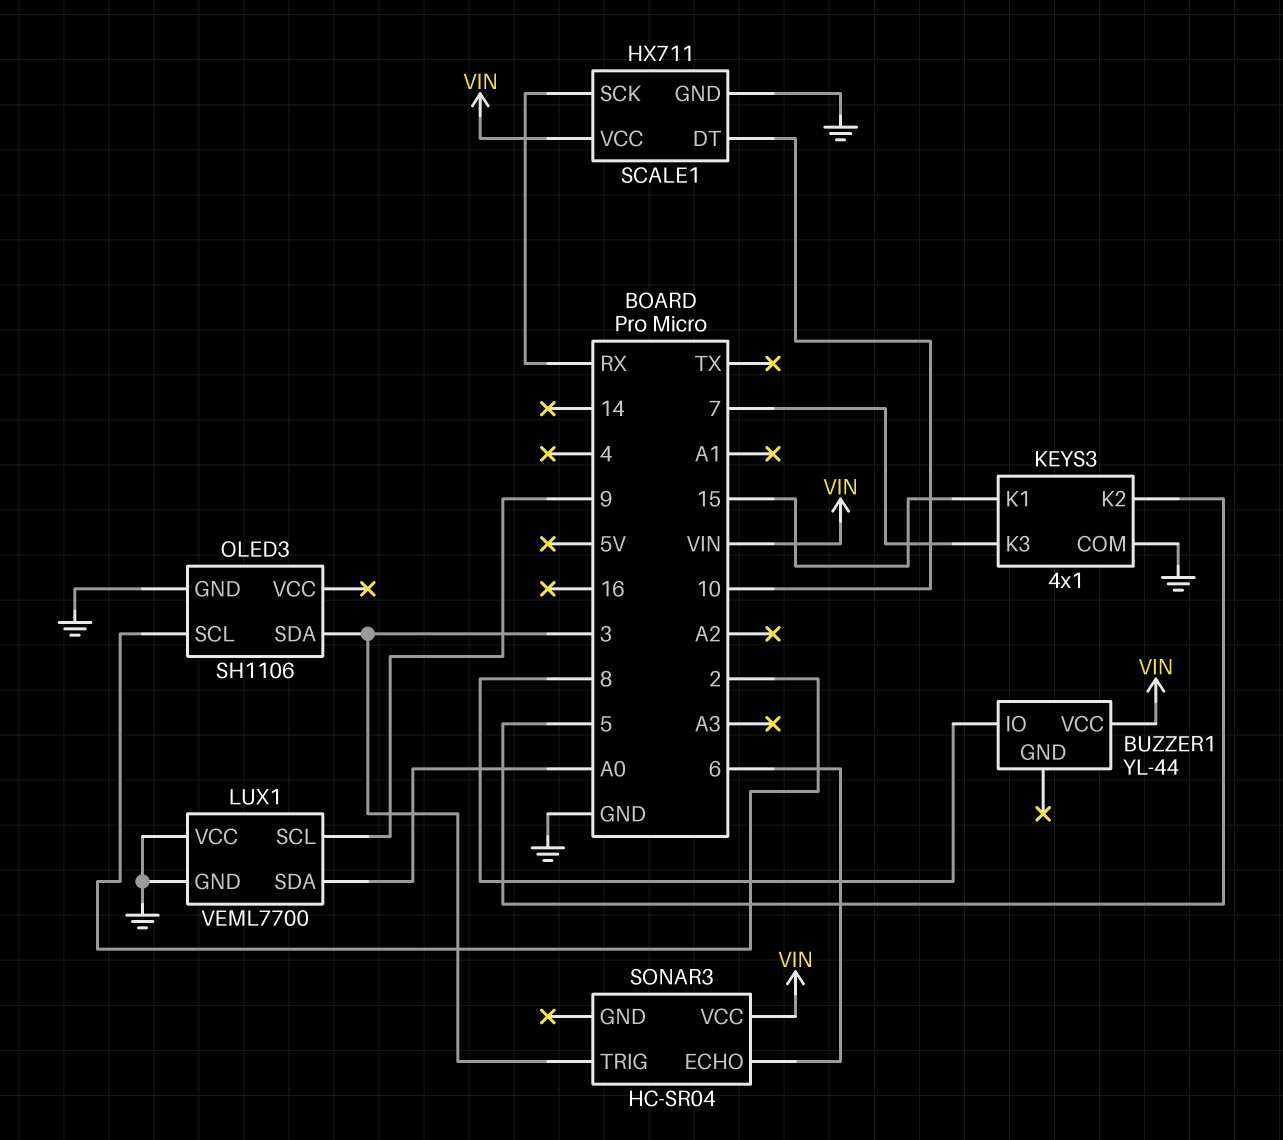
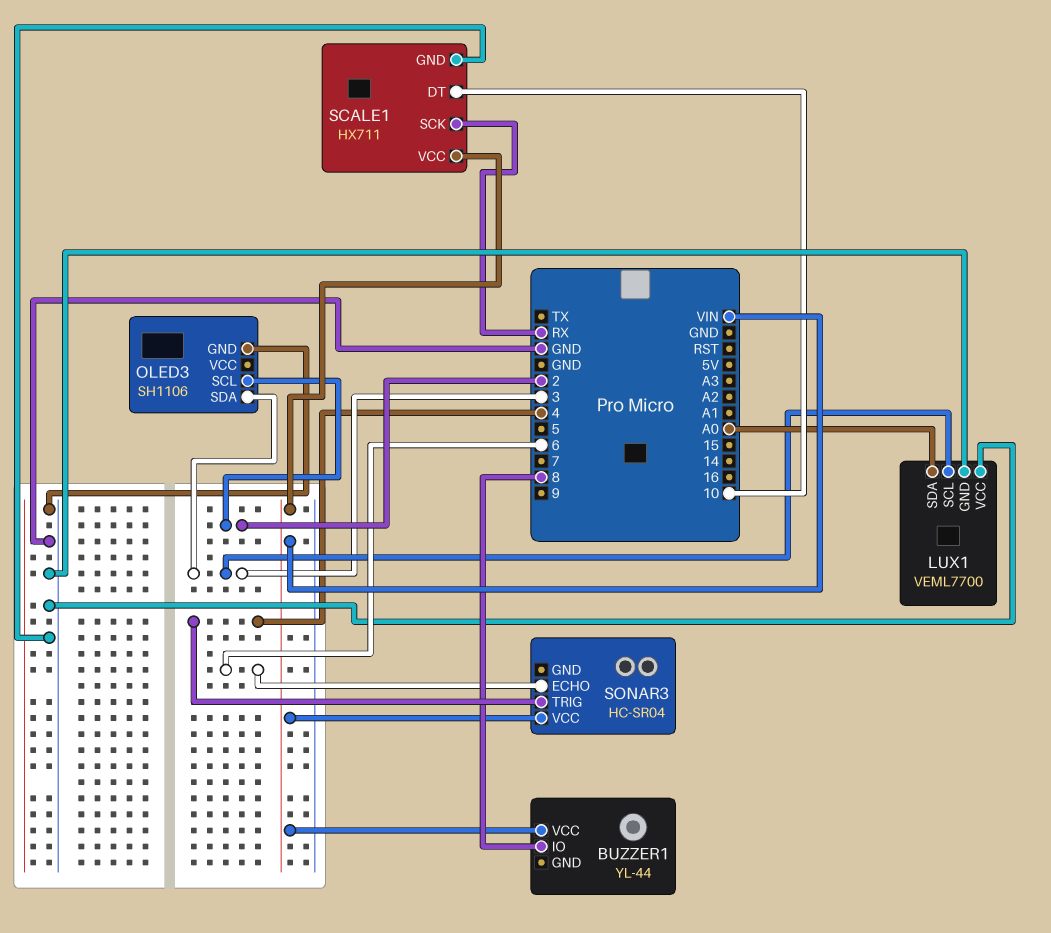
KEYS3: 4x1 -> none
KEYS3 pin COM: GND -> none
KEYS3 pin K1: 15 -> none
KEYS3 pin K2: 5 -> none
KEYS3 pin K3: 7 -> none
LUX1 pin SCL: 9 -> 3
SONAR3 pin TRIG: 3 -> 4

